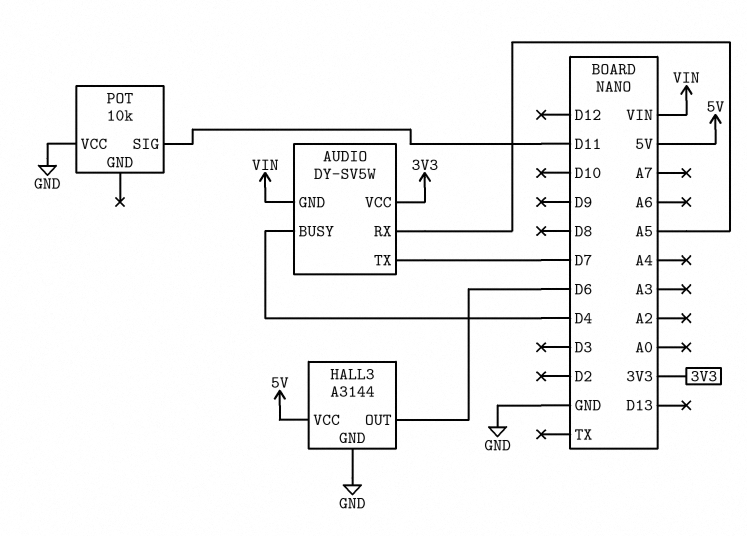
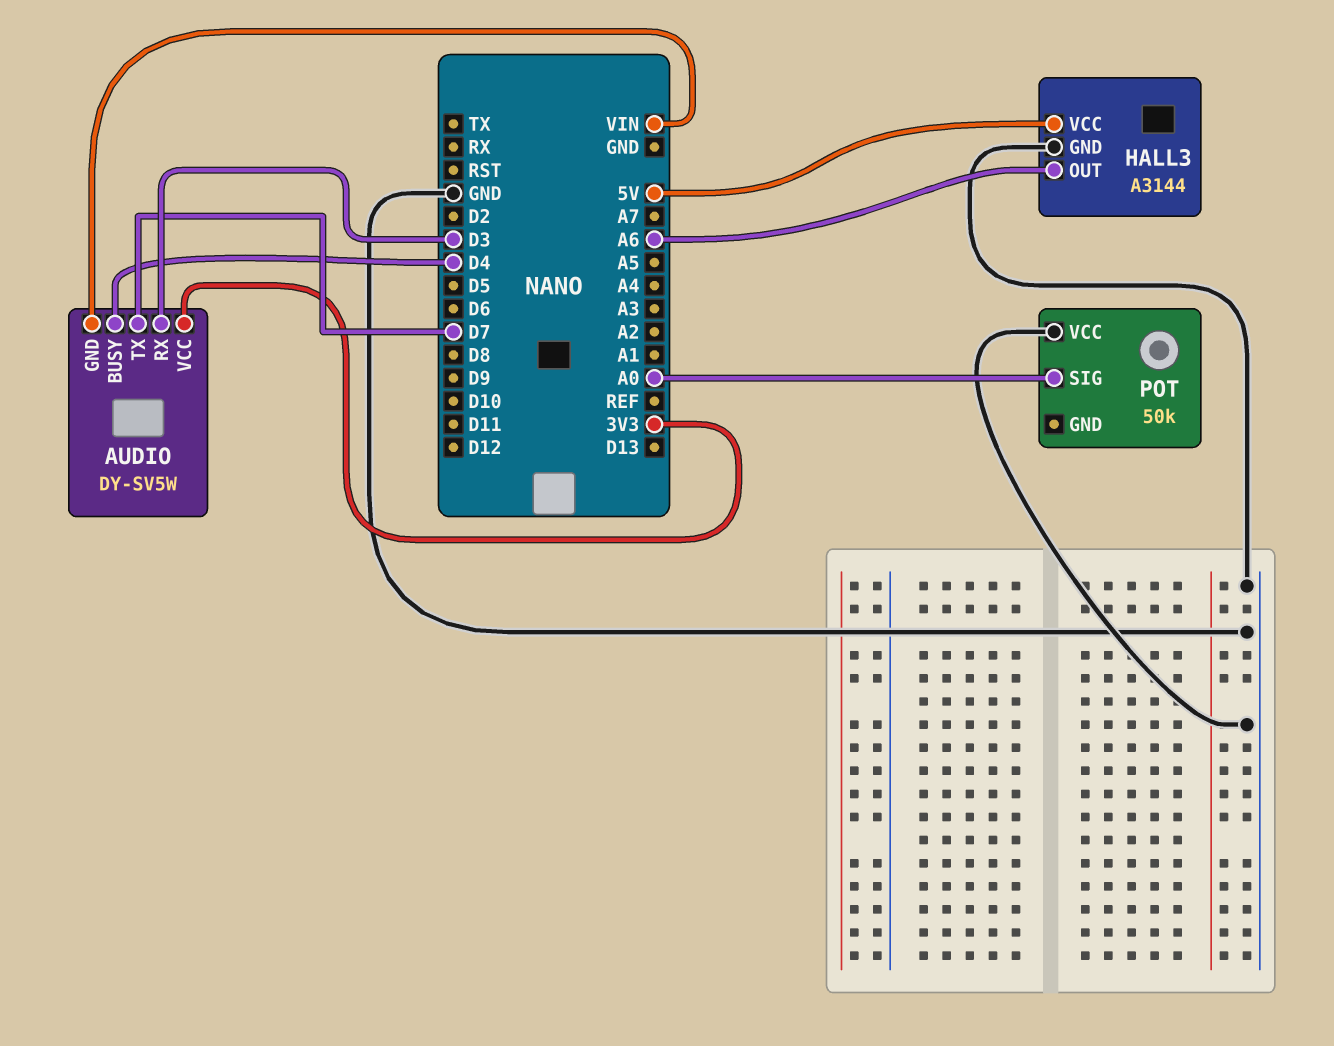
AUDIO pin RX: A5 -> D3
HALL3 pin OUT: D6 -> A6
POT: 10k -> 50k
POT pin SIG: D11 -> A0

